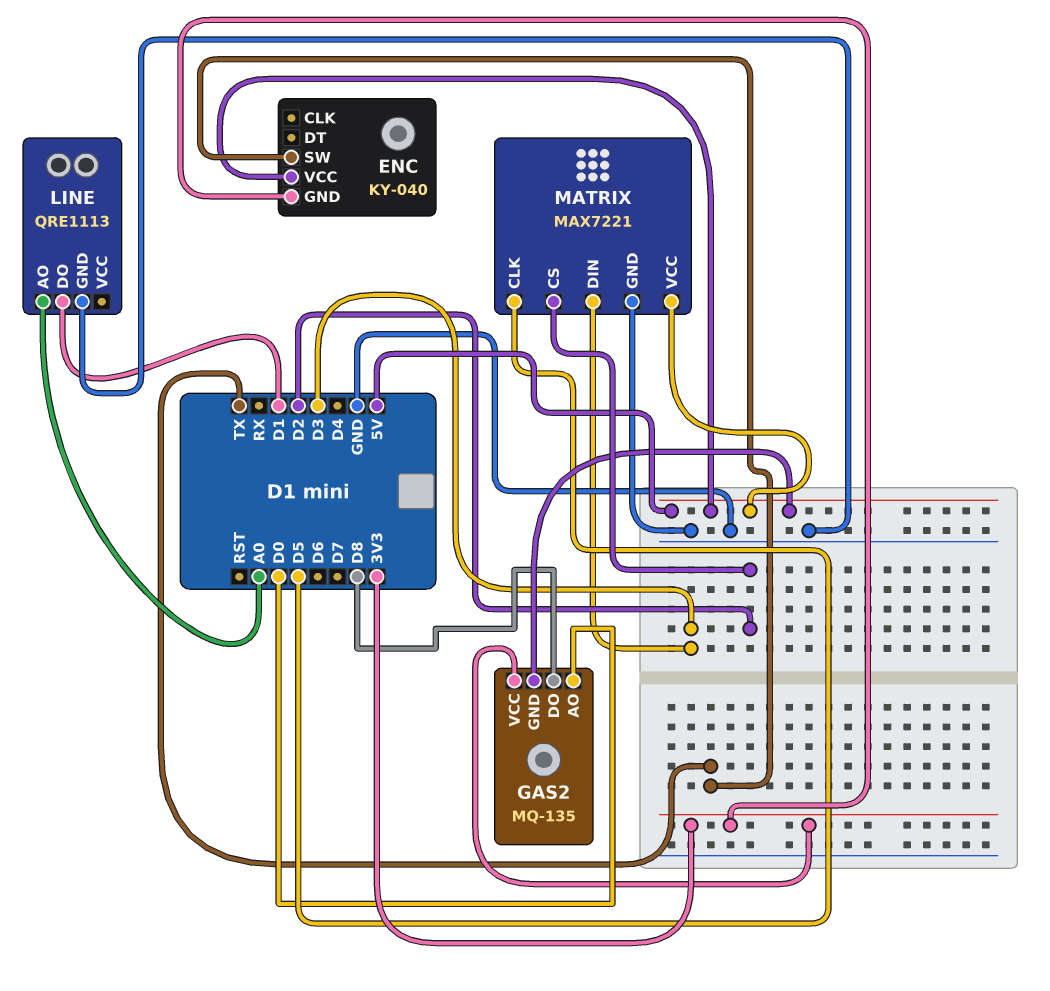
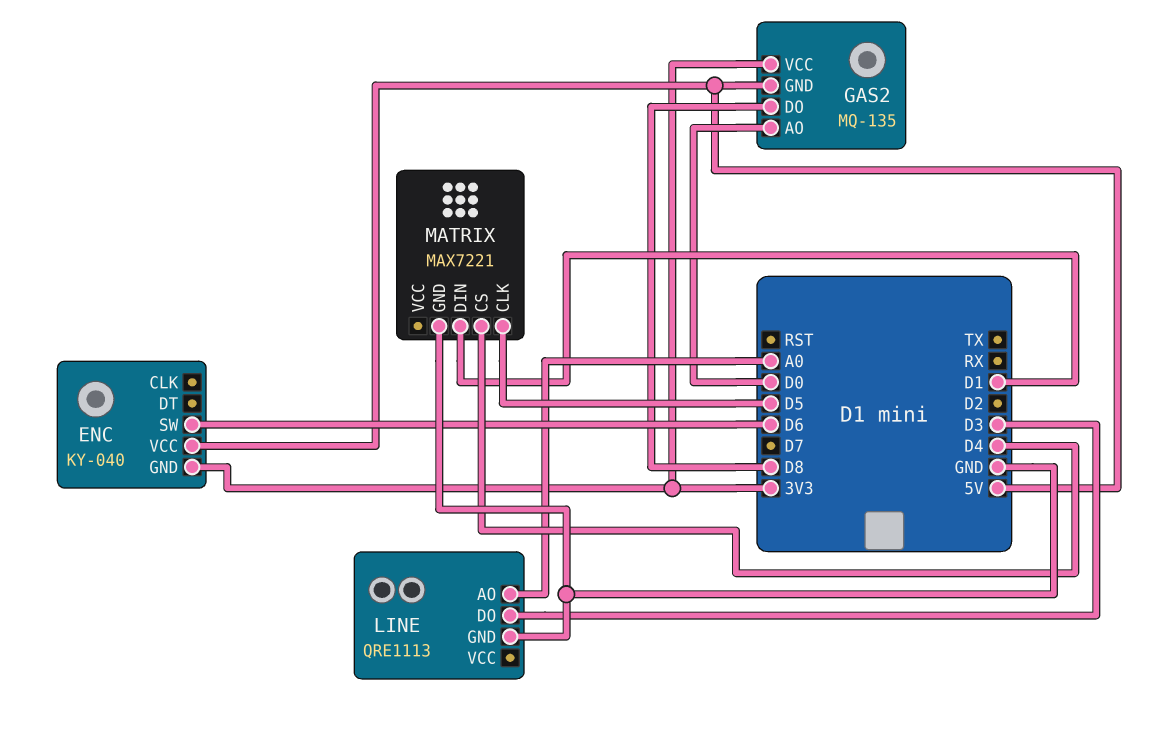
ENC pin SW: TX -> D6
LINE pin DO: D1 -> D3
MATRIX pin CS: D2 -> D4
MATRIX pin DIN: D3 -> D1
MATRIX pin VCC: 5V -> none

